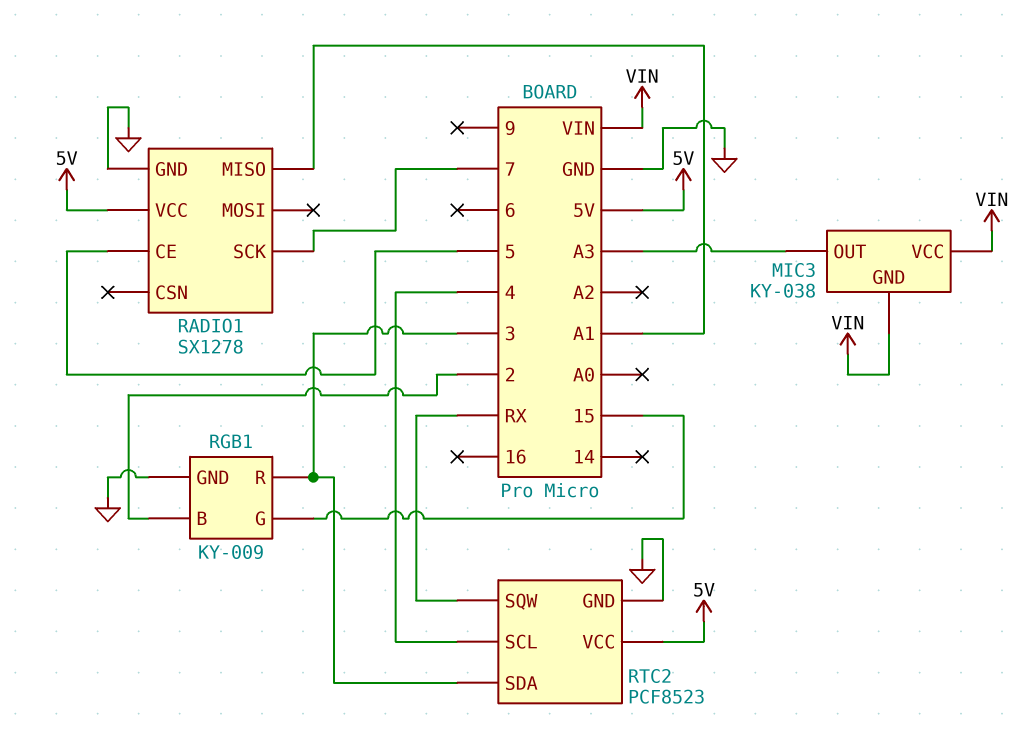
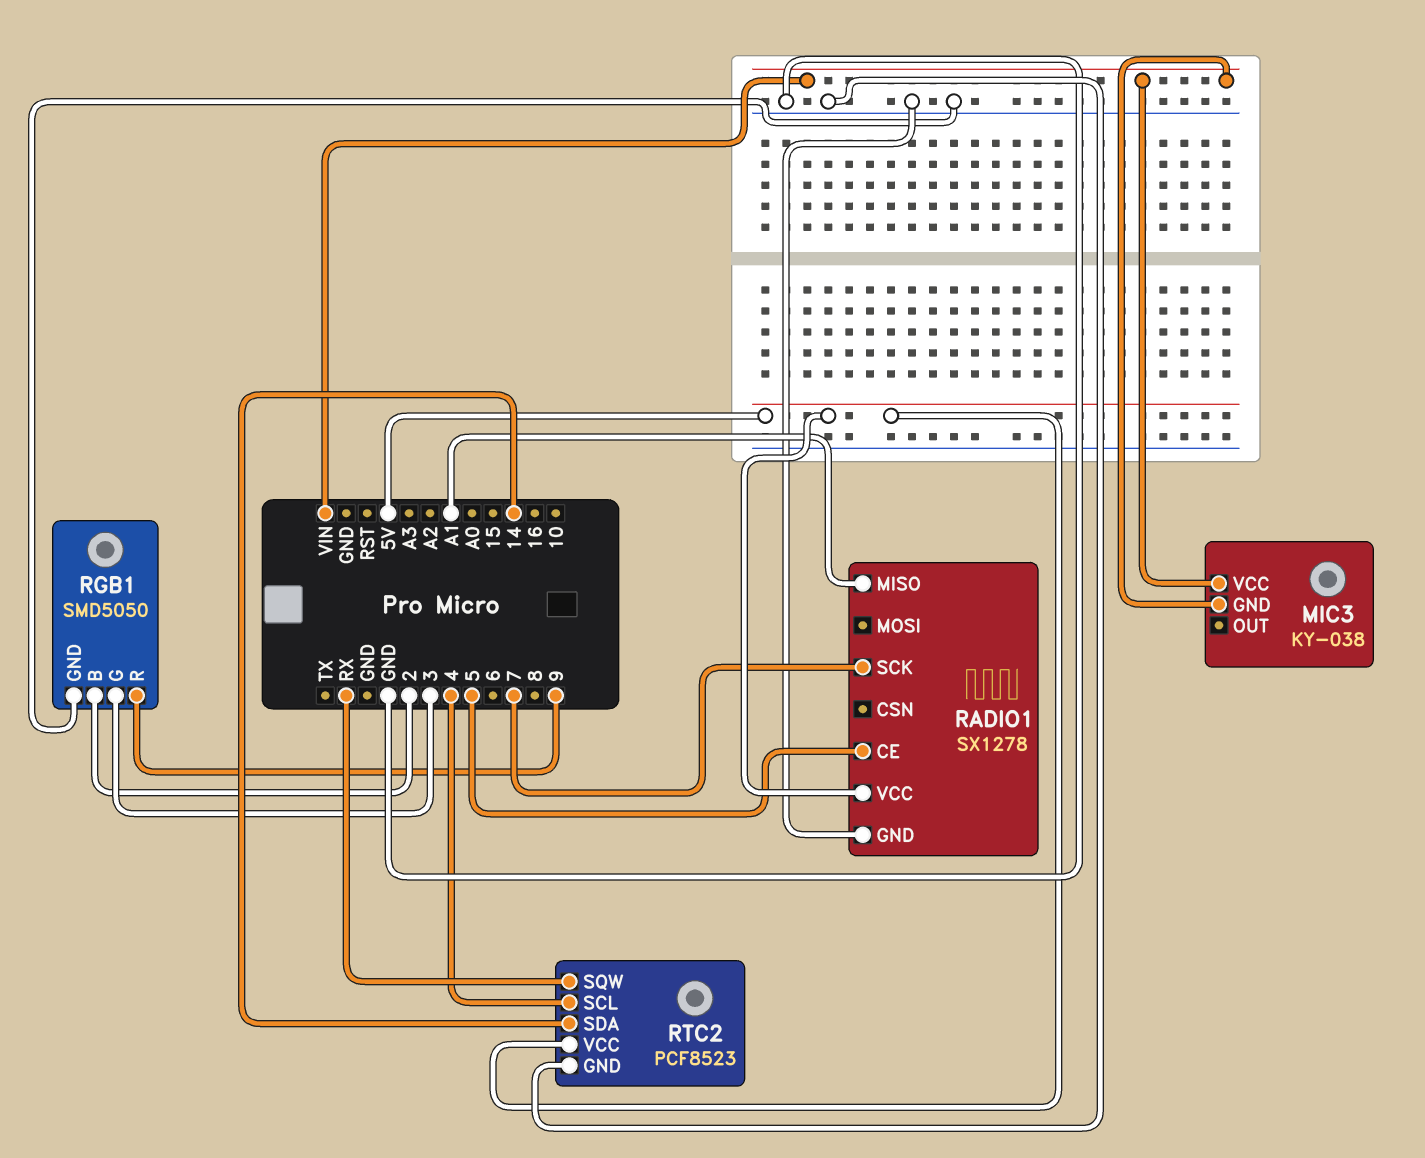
MIC3 pin OUT: A3 -> none
RGB1: KY-009 -> SMD5050
RGB1 pin G: 15 -> 3
RGB1 pin R: 3 -> 9
RTC2 pin SDA: 3 -> 14

